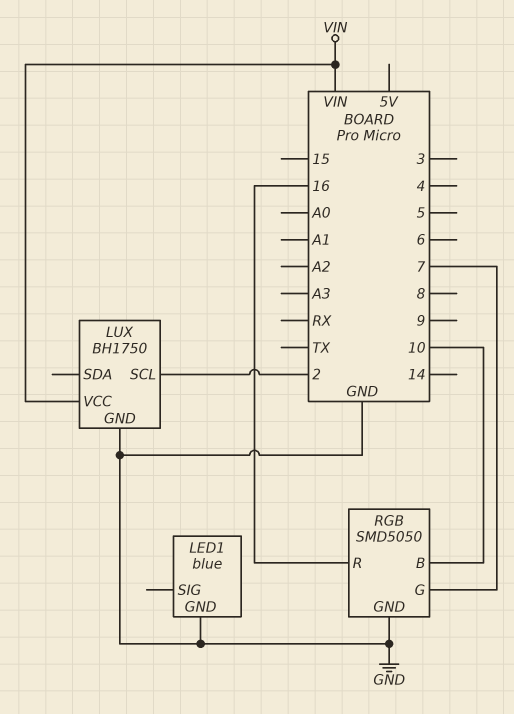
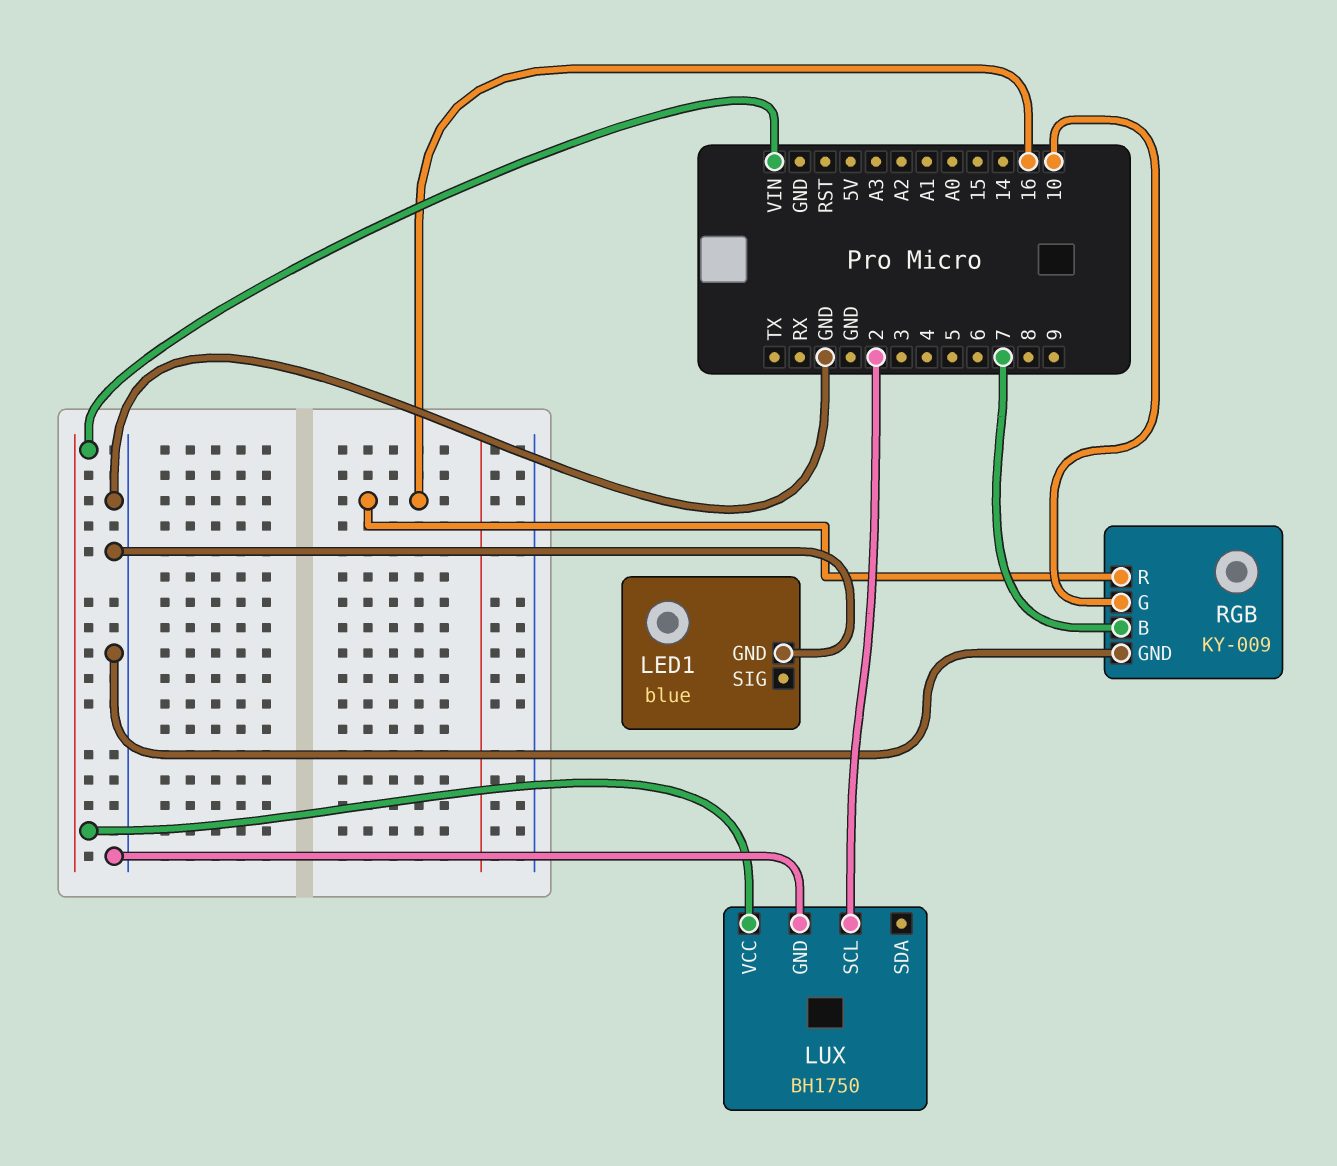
RGB: SMD5050 -> KY-009
RGB pin B: 10 -> 7
RGB pin G: 7 -> 10

